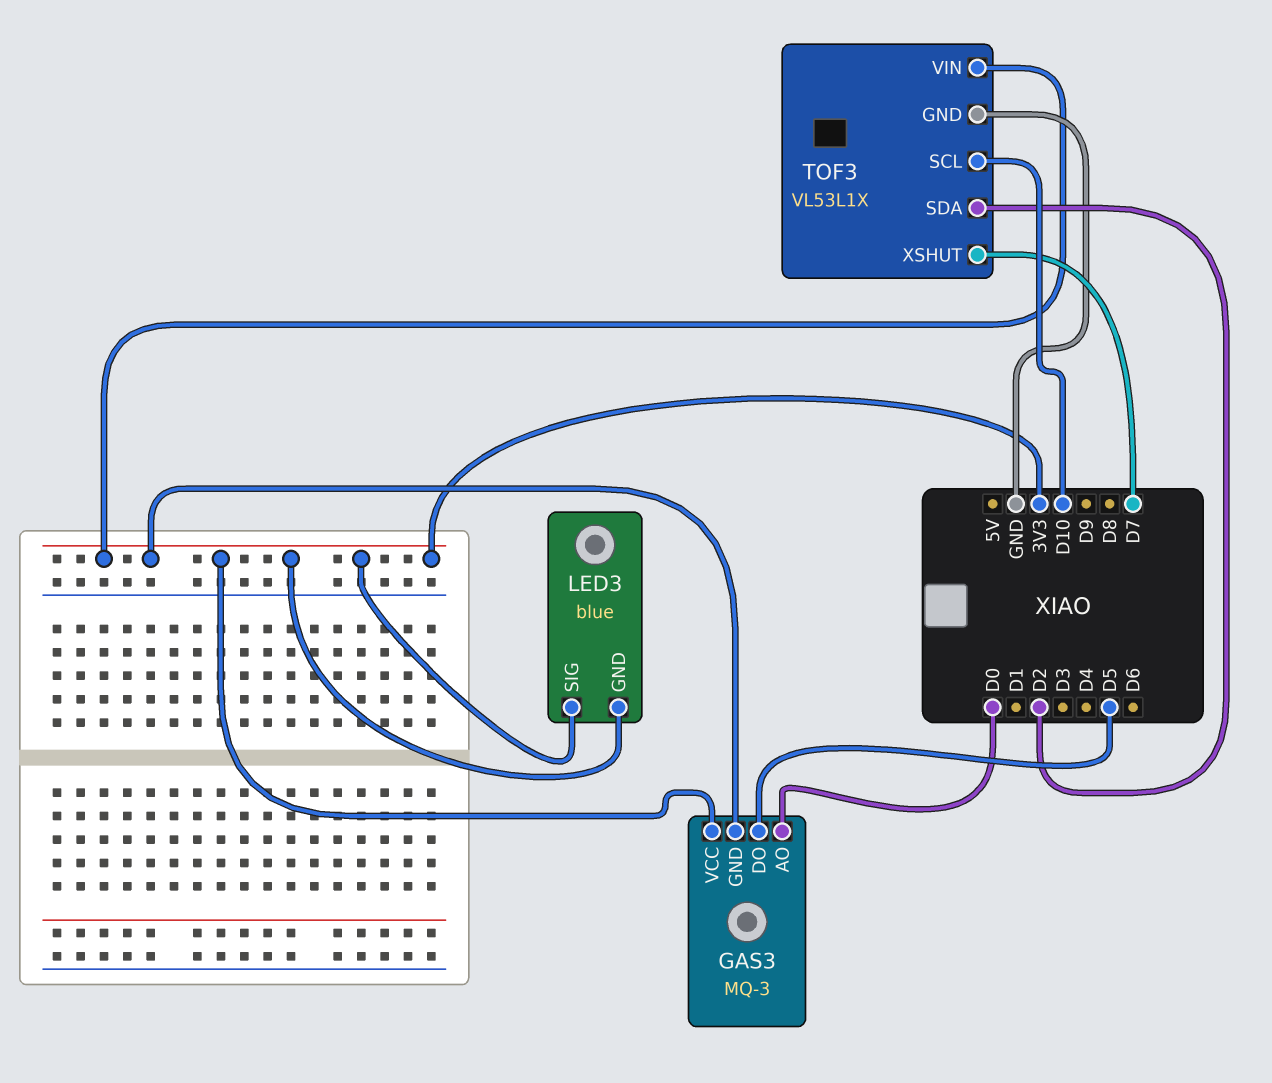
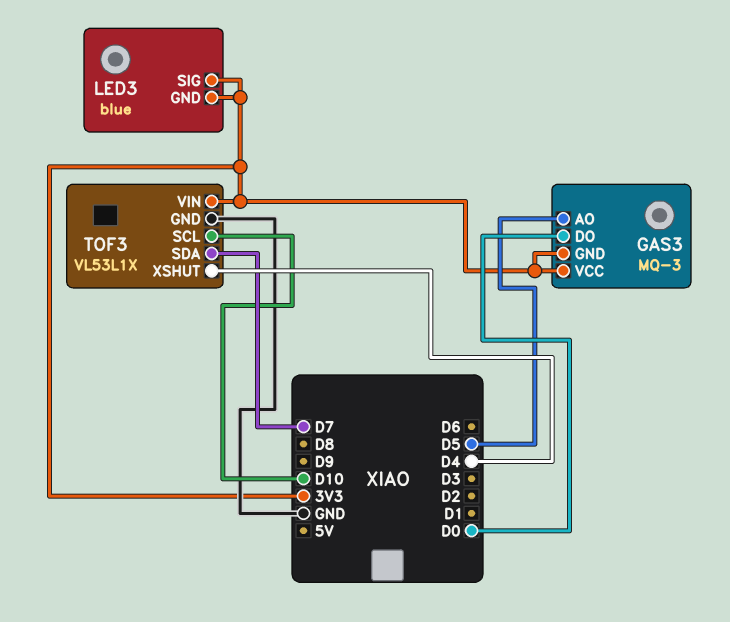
GAS3 pin AO: D0 -> D5
GAS3 pin DO: D5 -> D0
TOF3 pin SDA: D2 -> D7
TOF3 pin XSHUT: D7 -> D4

